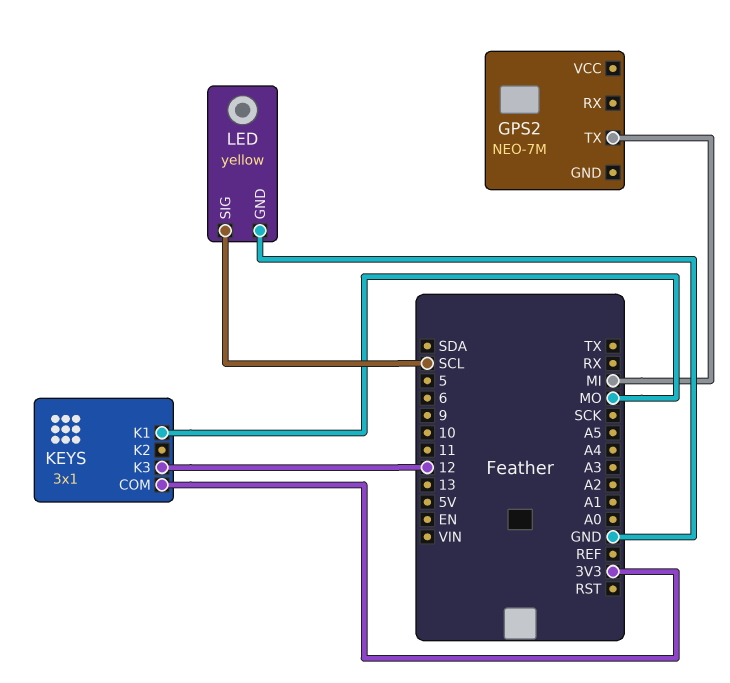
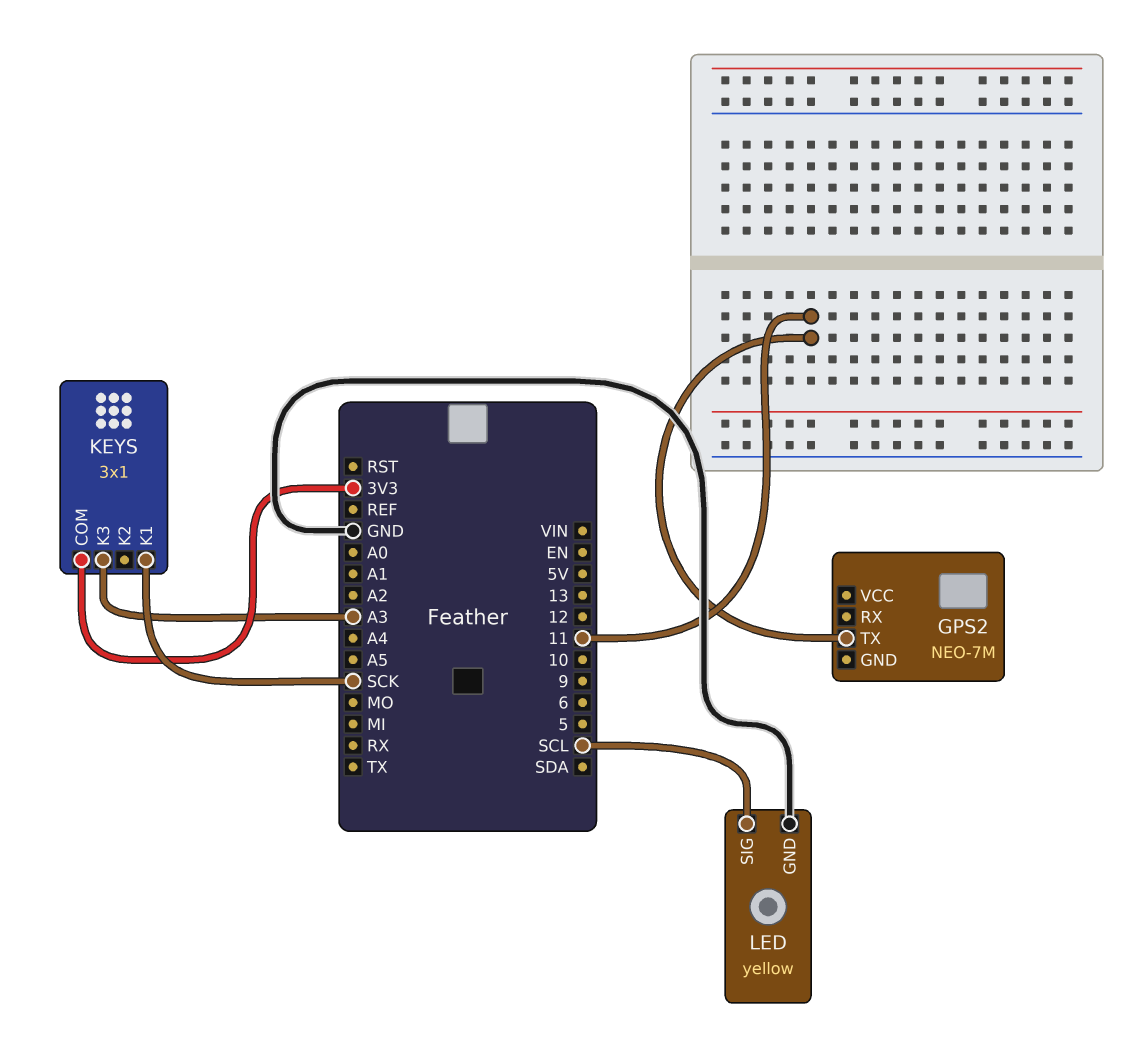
GPS2 pin TX: MI -> 11
KEYS pin K1: MO -> SCK
KEYS pin K3: 12 -> A3

